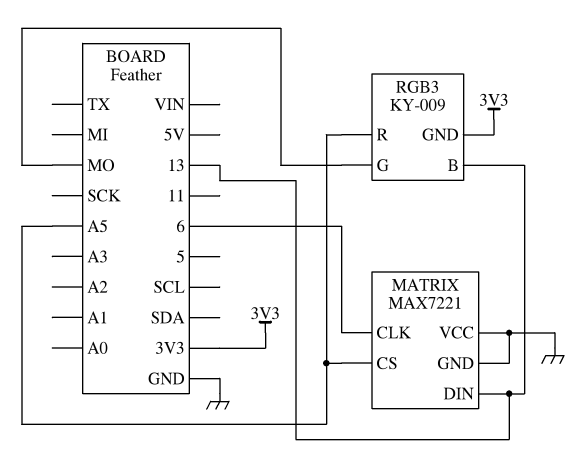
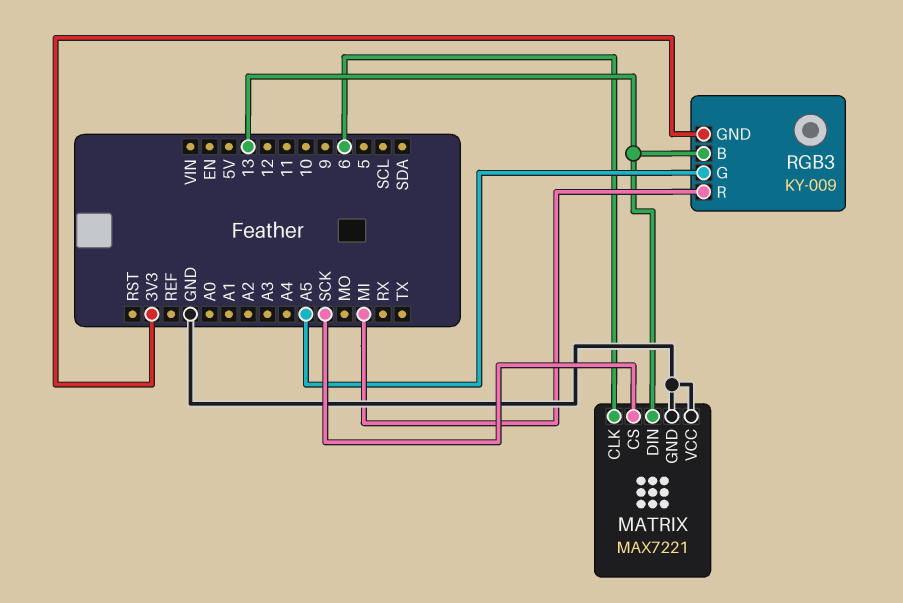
MATRIX pin CS: A5 -> SCK
RGB3 pin G: MO -> A5
RGB3 pin R: A5 -> MI

